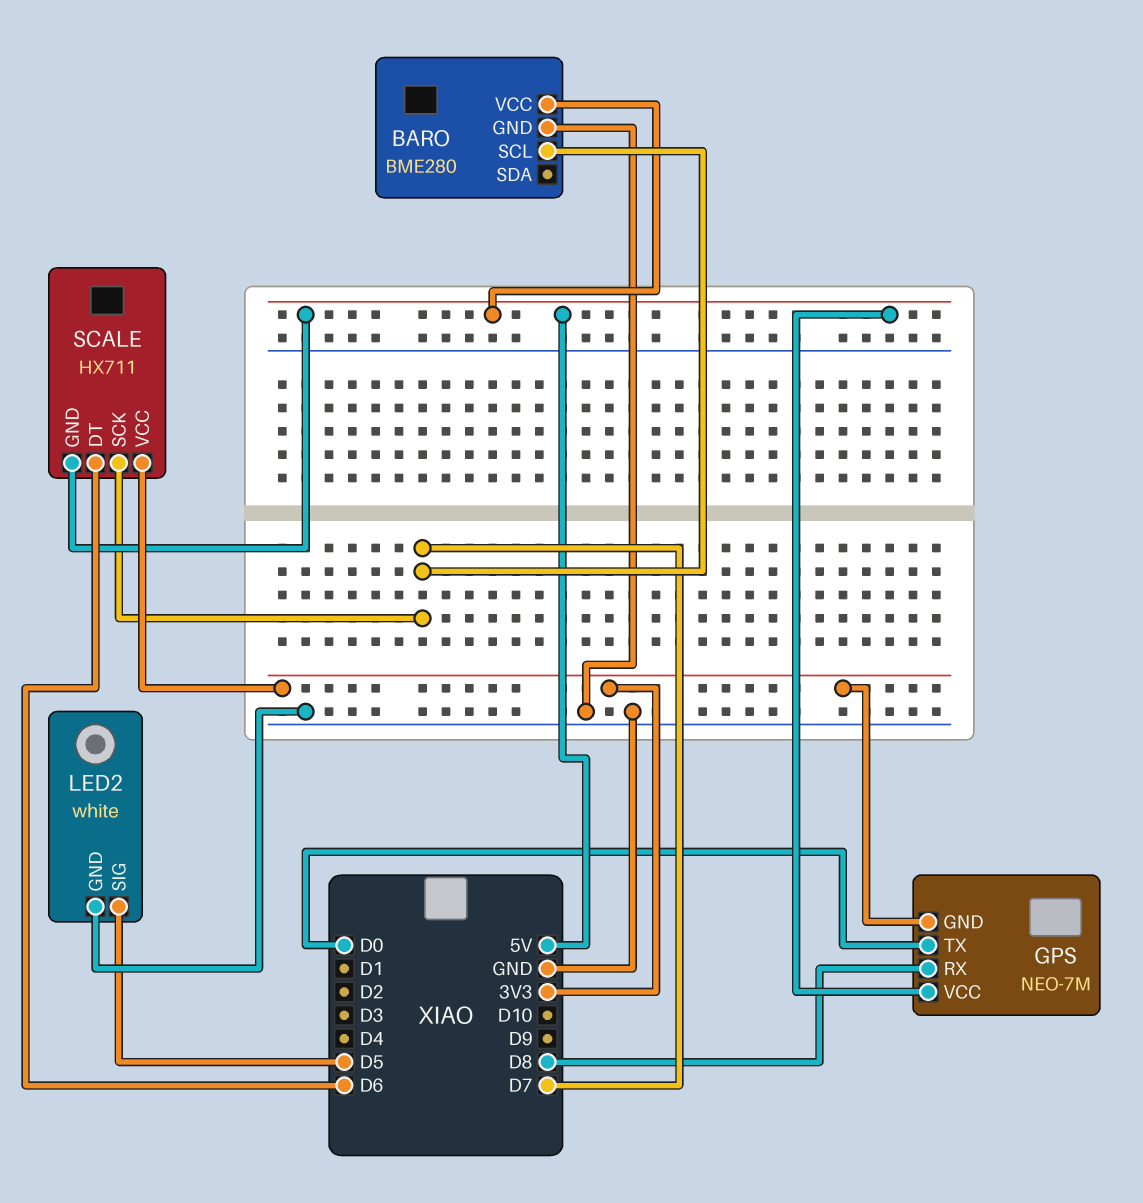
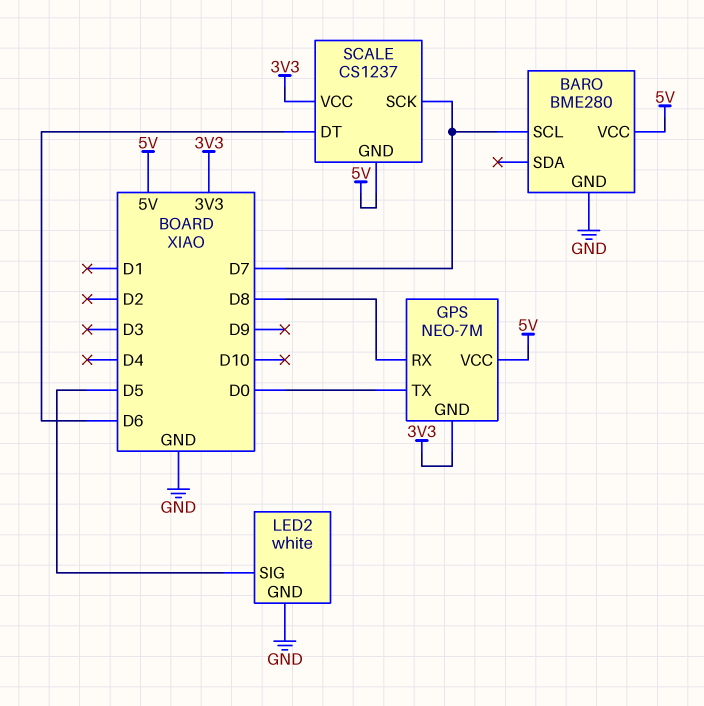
SCALE: HX711 -> CS1237

